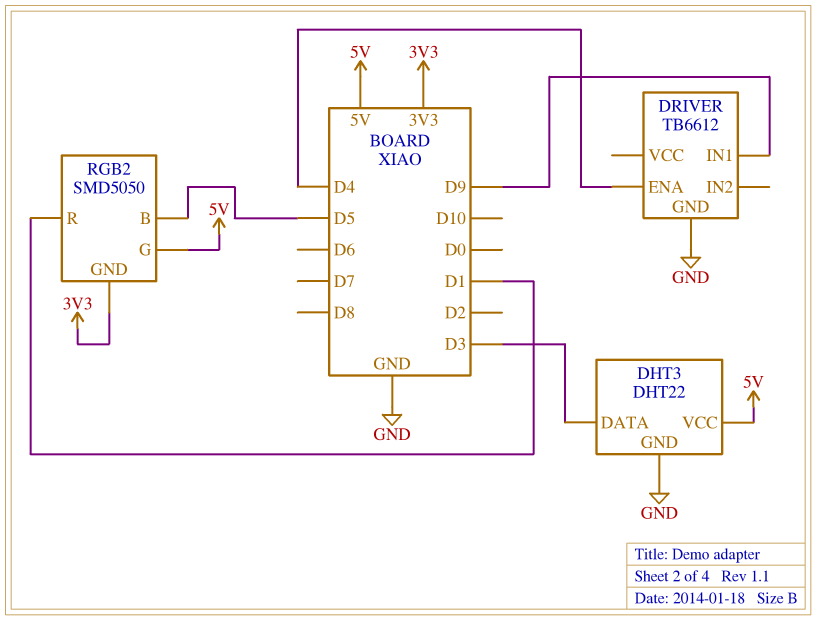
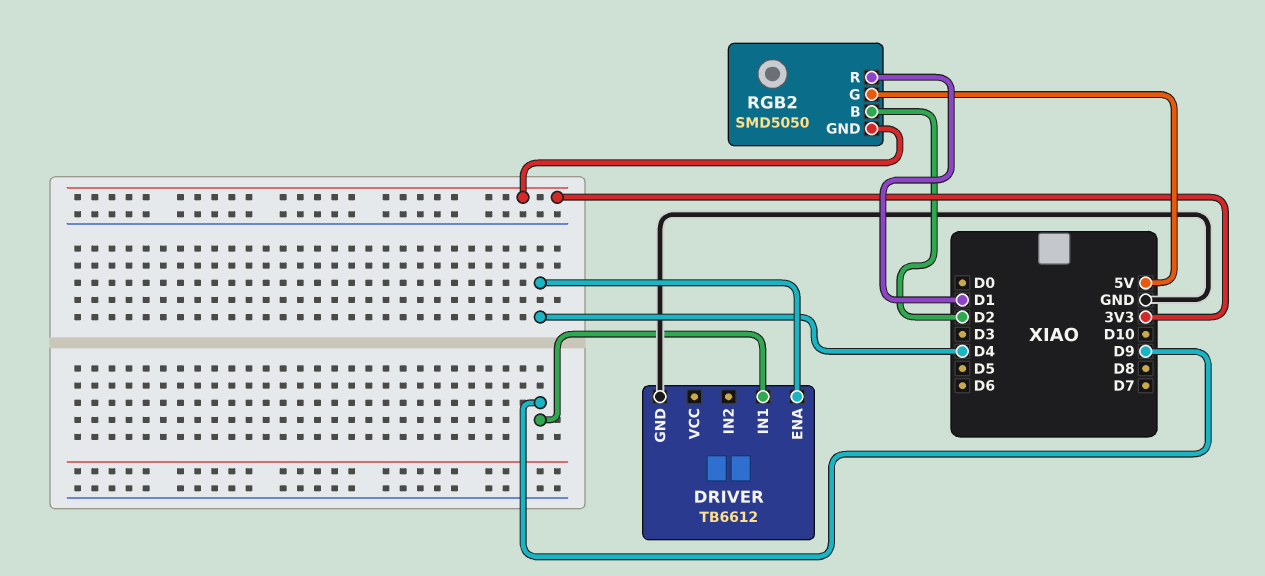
DHT3: DHT22 -> none
DHT3 pin DATA: D3 -> none
DHT3 pin GND: GND -> none
DHT3 pin VCC: 5V -> none
RGB2 pin B: D5 -> D2

